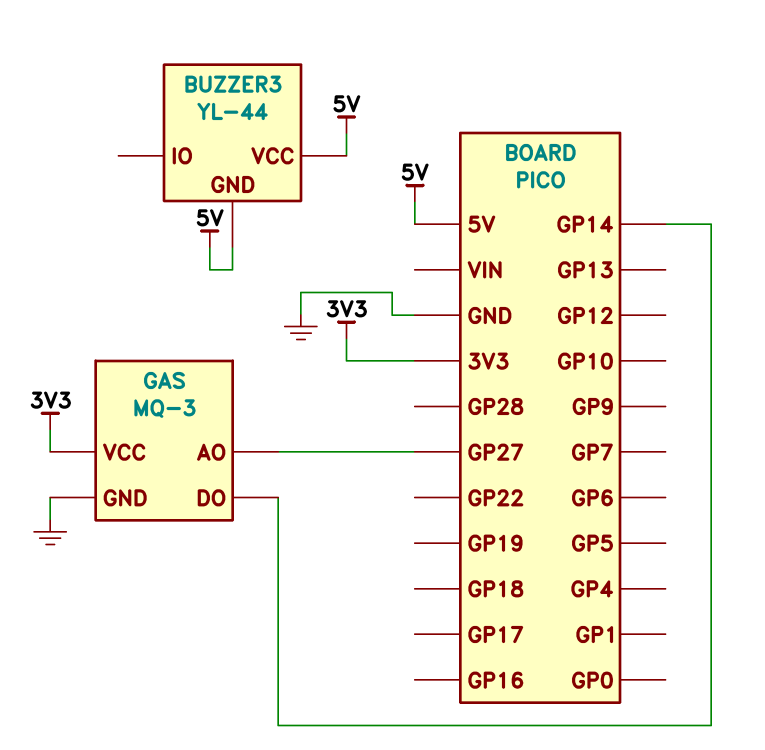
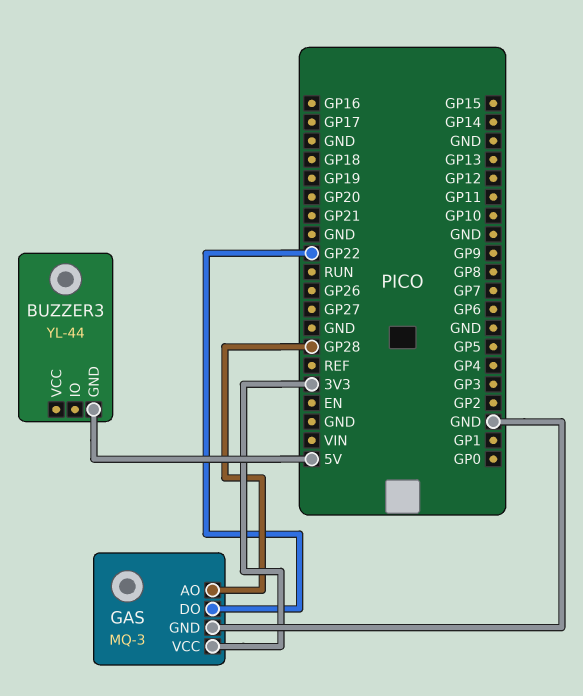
BUZZER3 pin VCC: 5V -> none
GAS pin AO: GP27 -> GP28
GAS pin DO: GP14 -> GP22

